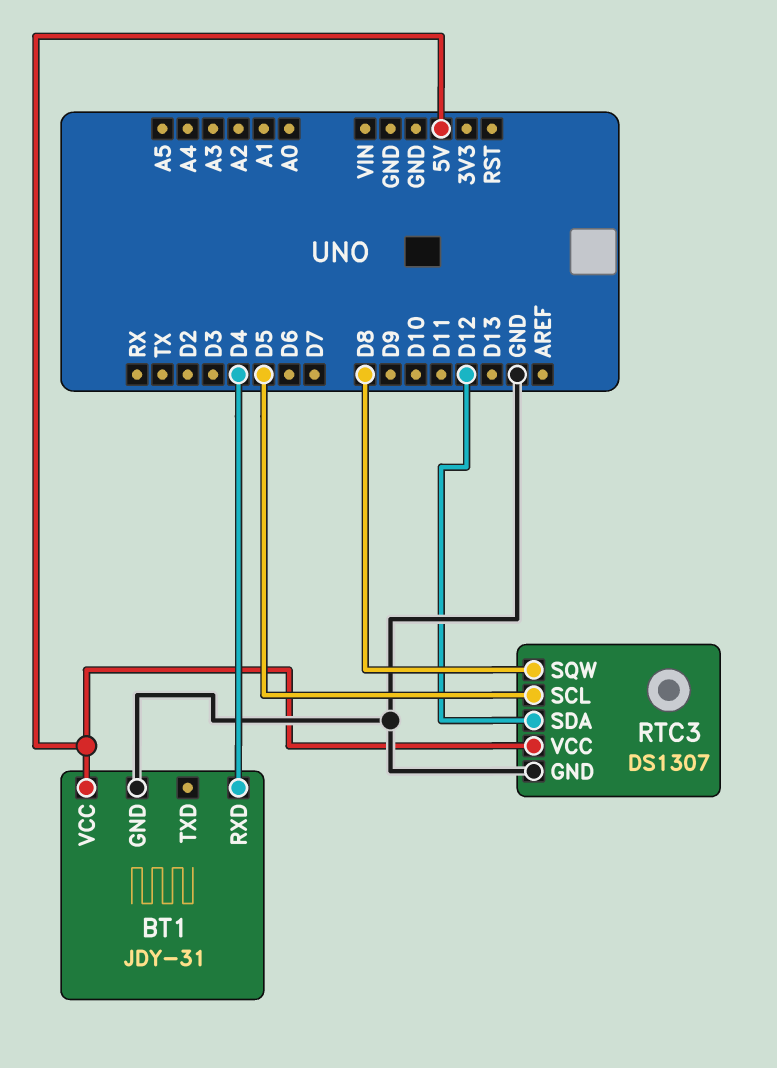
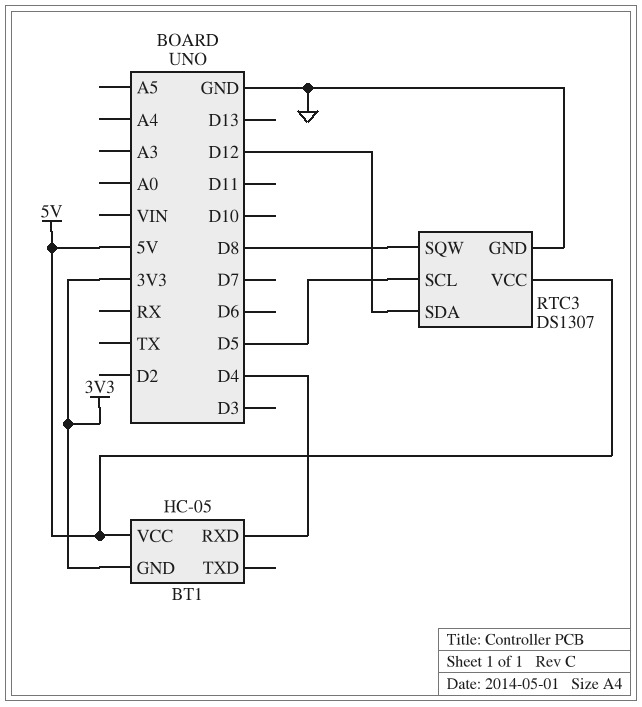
BT1: JDY-31 -> HC-05
BT1 pin GND: GND -> 3V3

